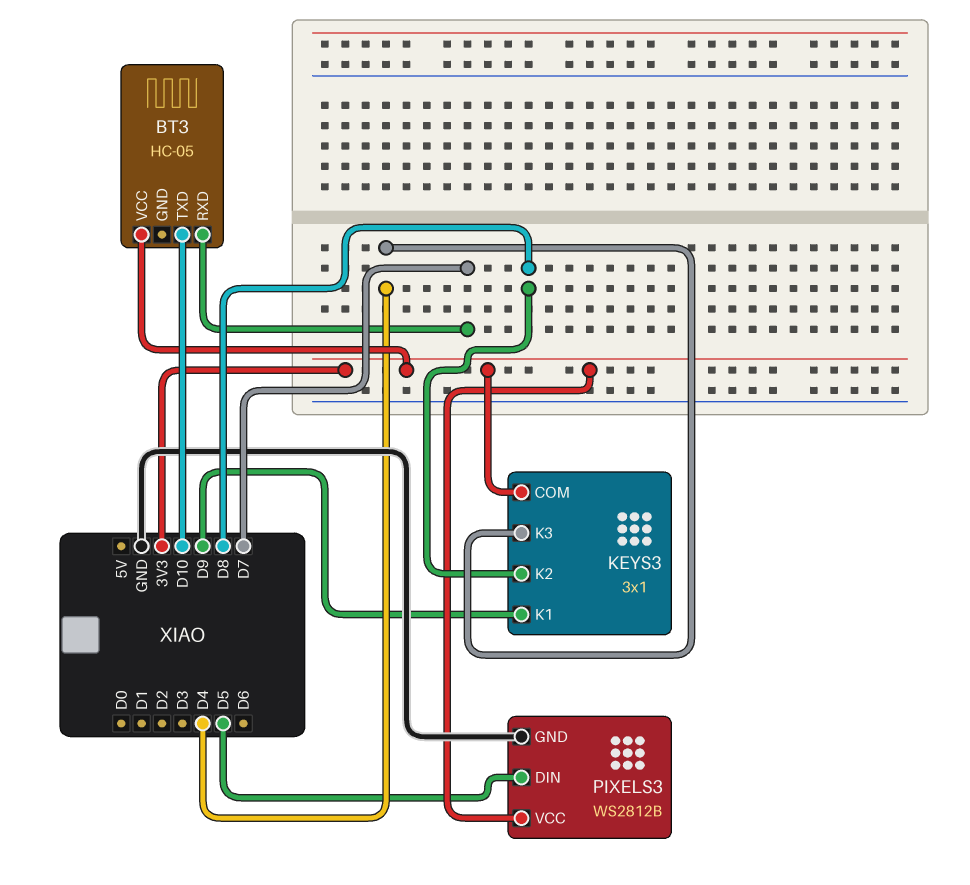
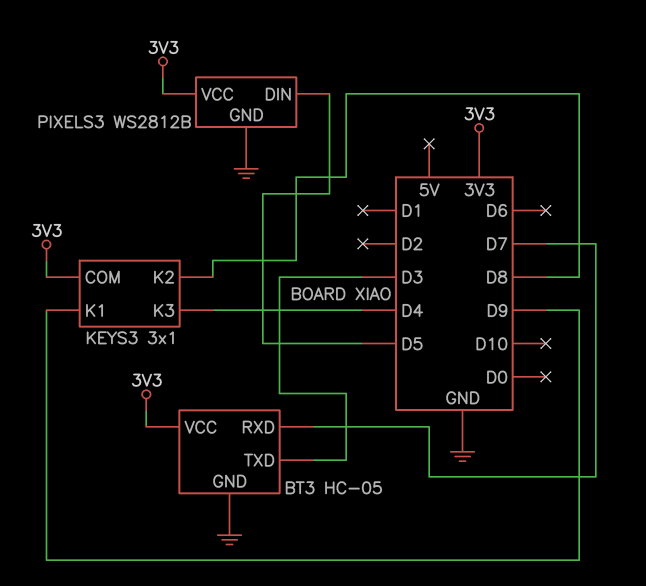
BT3 pin GND: none -> GND
BT3 pin TXD: D10 -> D3

